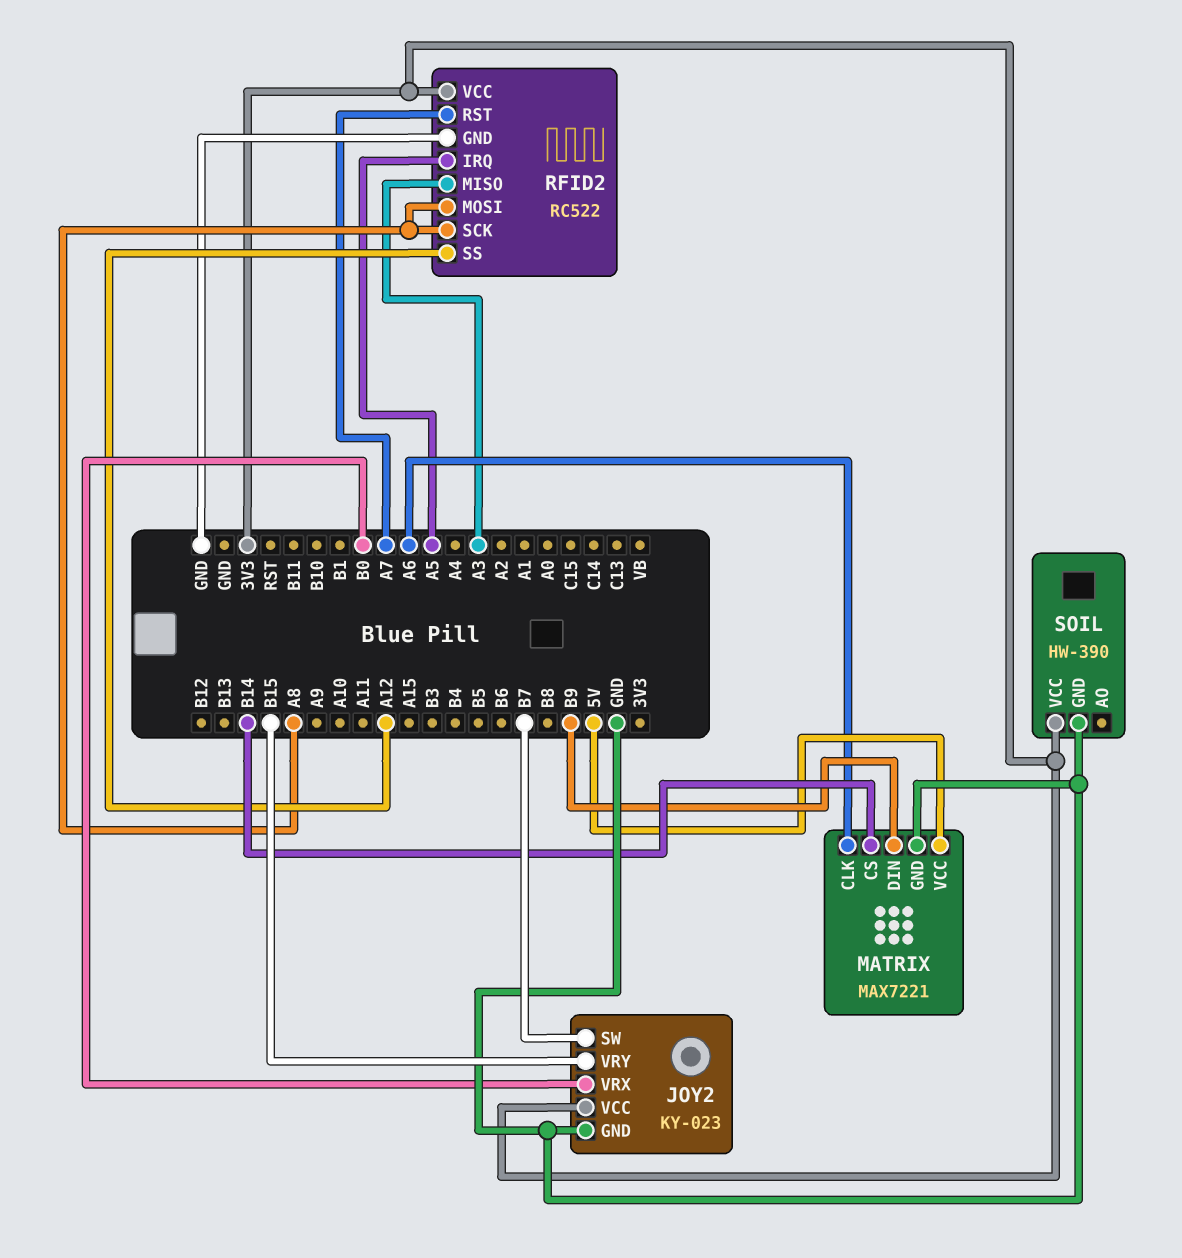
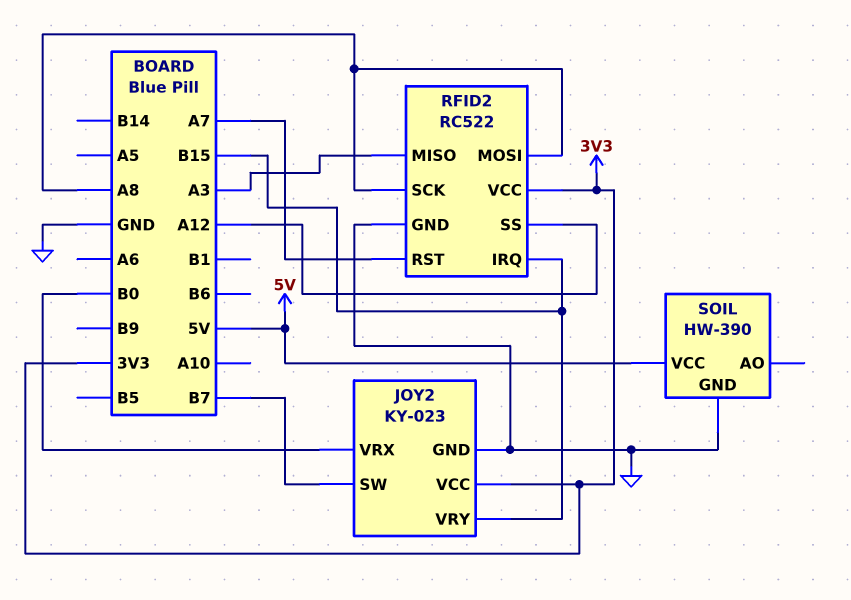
MATRIX: MAX7221 -> none
MATRIX pin CLK: A6 -> none
MATRIX pin CS: B14 -> none
MATRIX pin DIN: B9 -> none
MATRIX pin GND: GND -> none
MATRIX pin VCC: 5V -> none
RFID2 pin IRQ: A5 -> B15
SOIL pin VCC: 3V3 -> 5V

